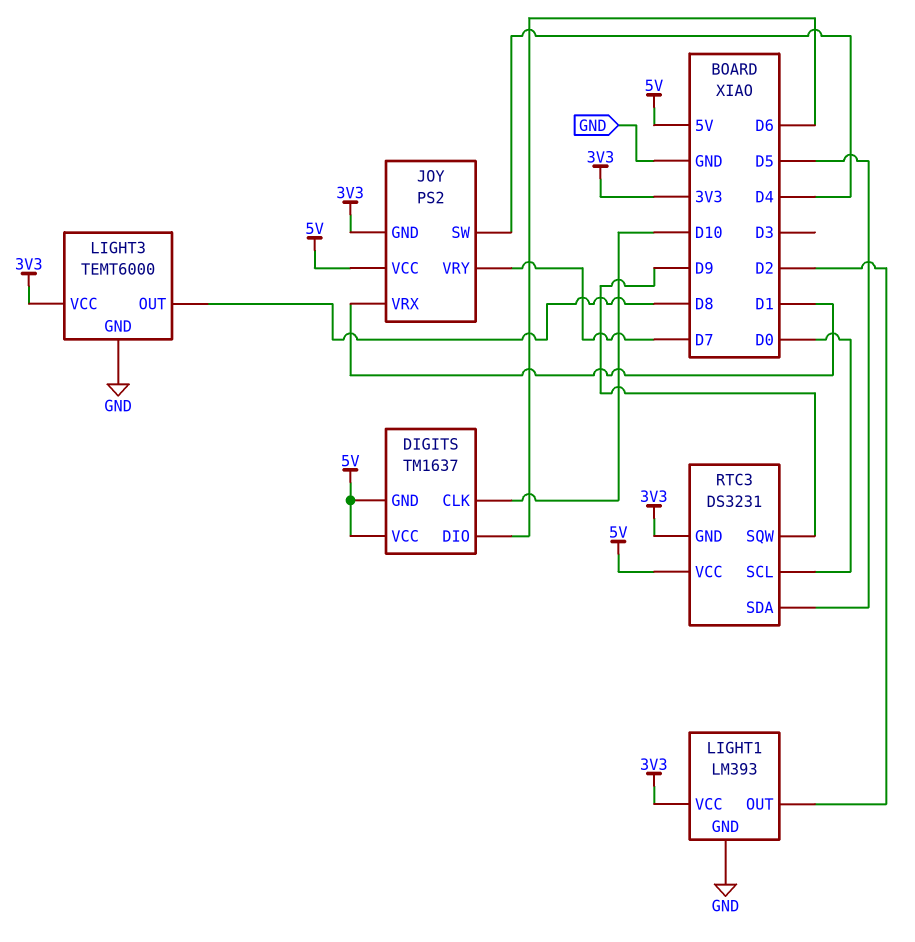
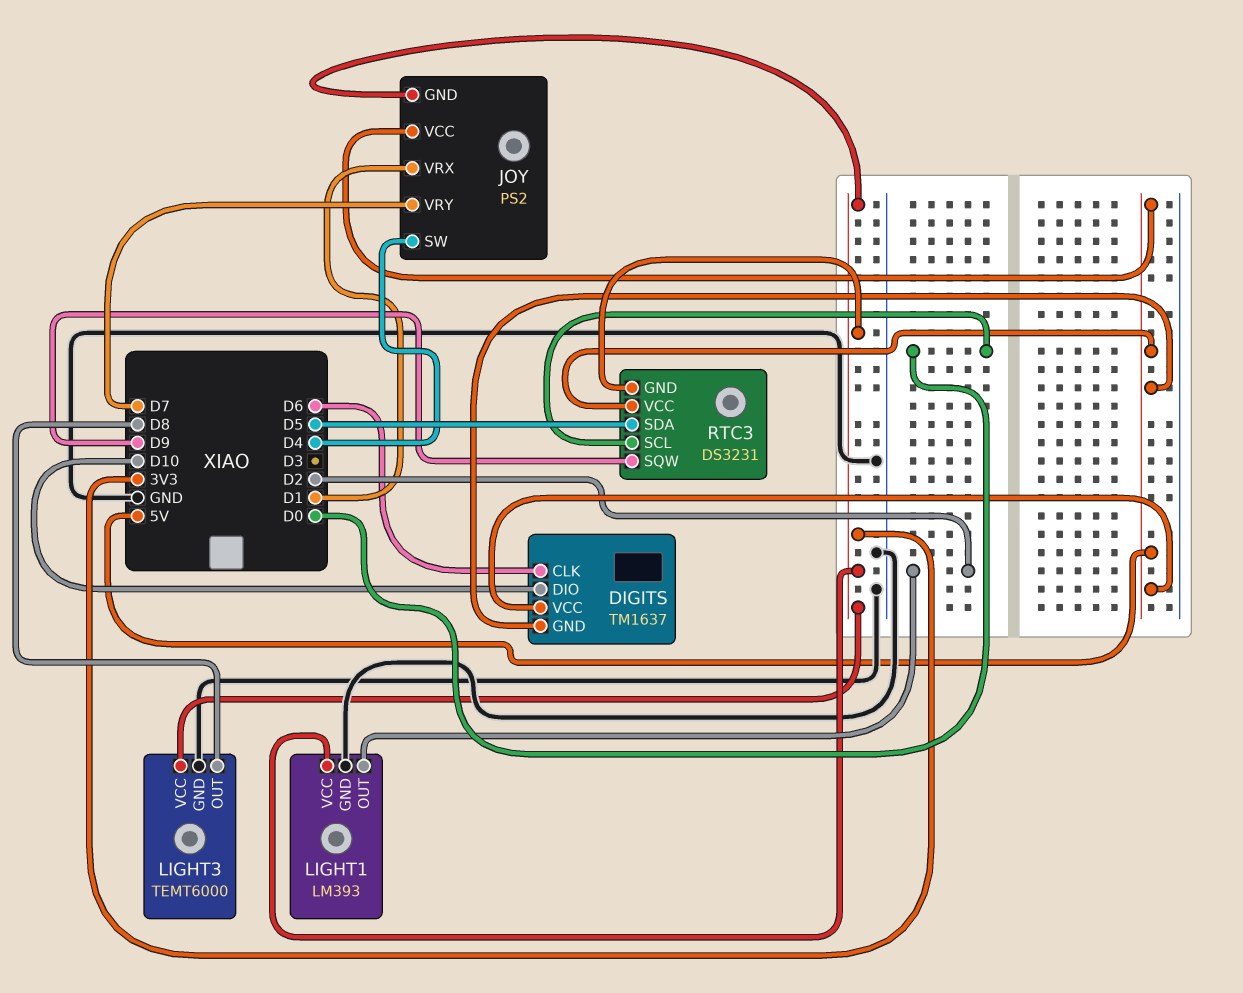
DIGITS pin CLK: D10 -> D6
DIGITS pin DIO: D6 -> D10

